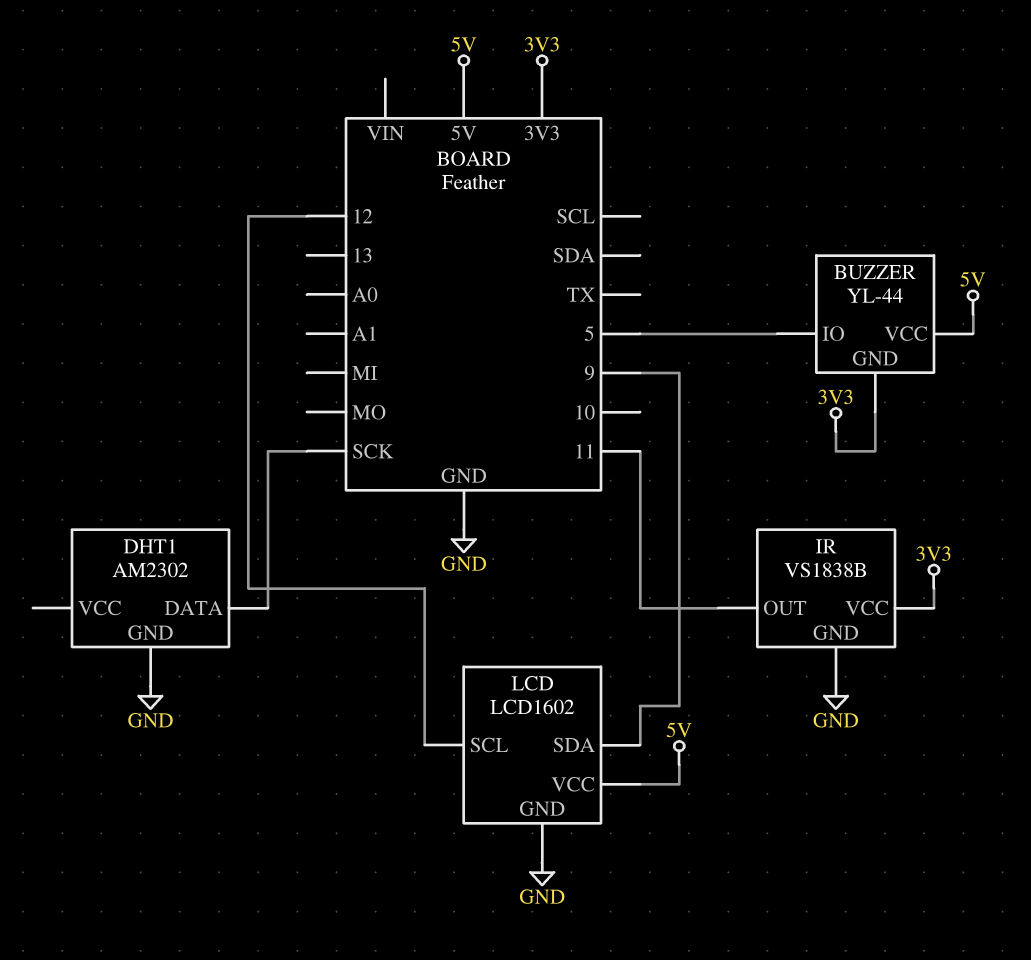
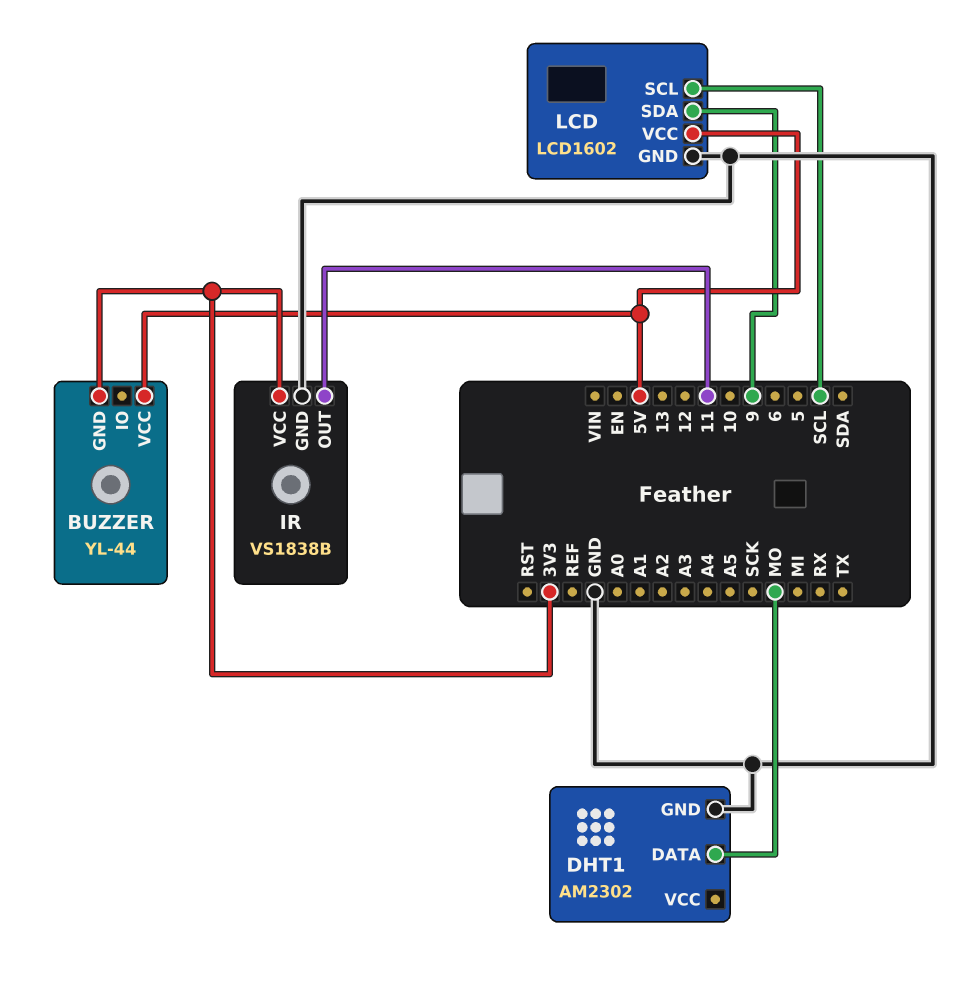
BUZZER pin IO: 5 -> none
DHT1 pin DATA: SCK -> MO
LCD pin SCL: 12 -> SCL

